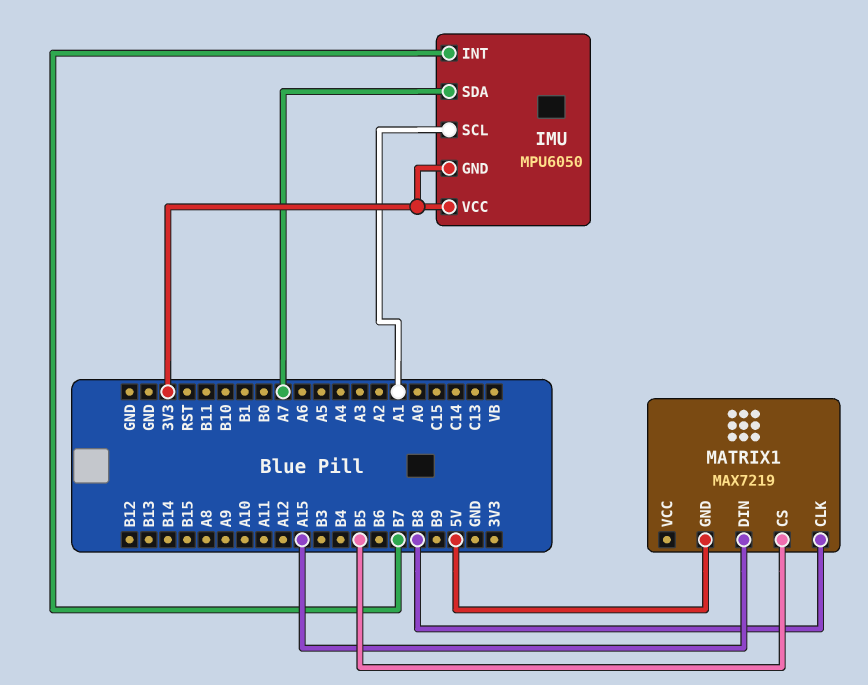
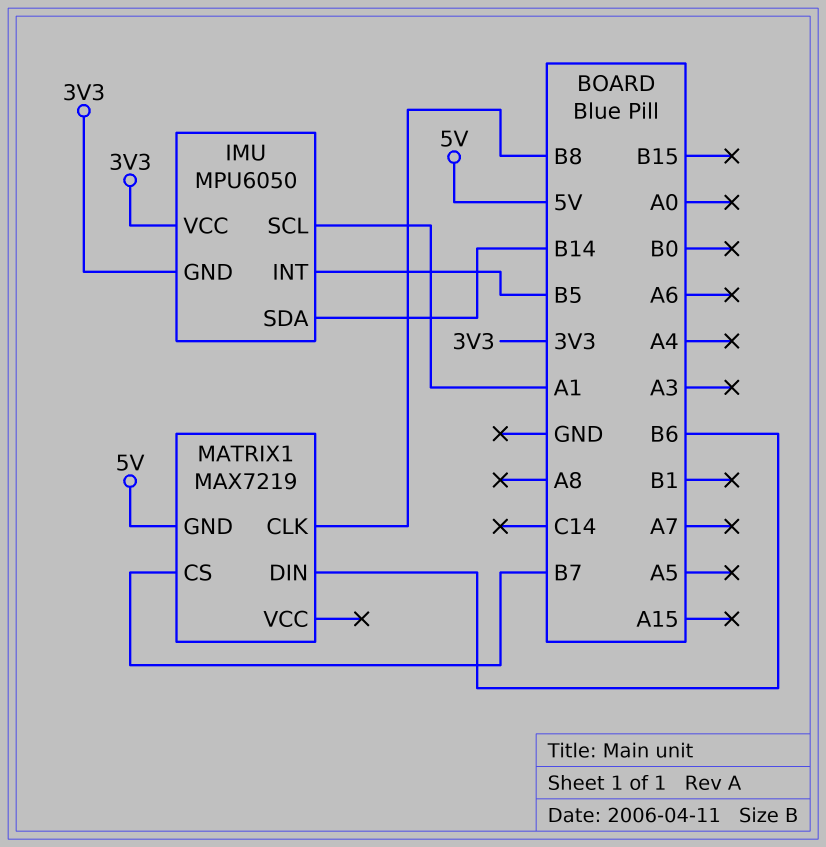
IMU pin INT: B7 -> B5
IMU pin SDA: A7 -> B14
MATRIX1 pin CS: B5 -> B7
MATRIX1 pin DIN: A15 -> B6

